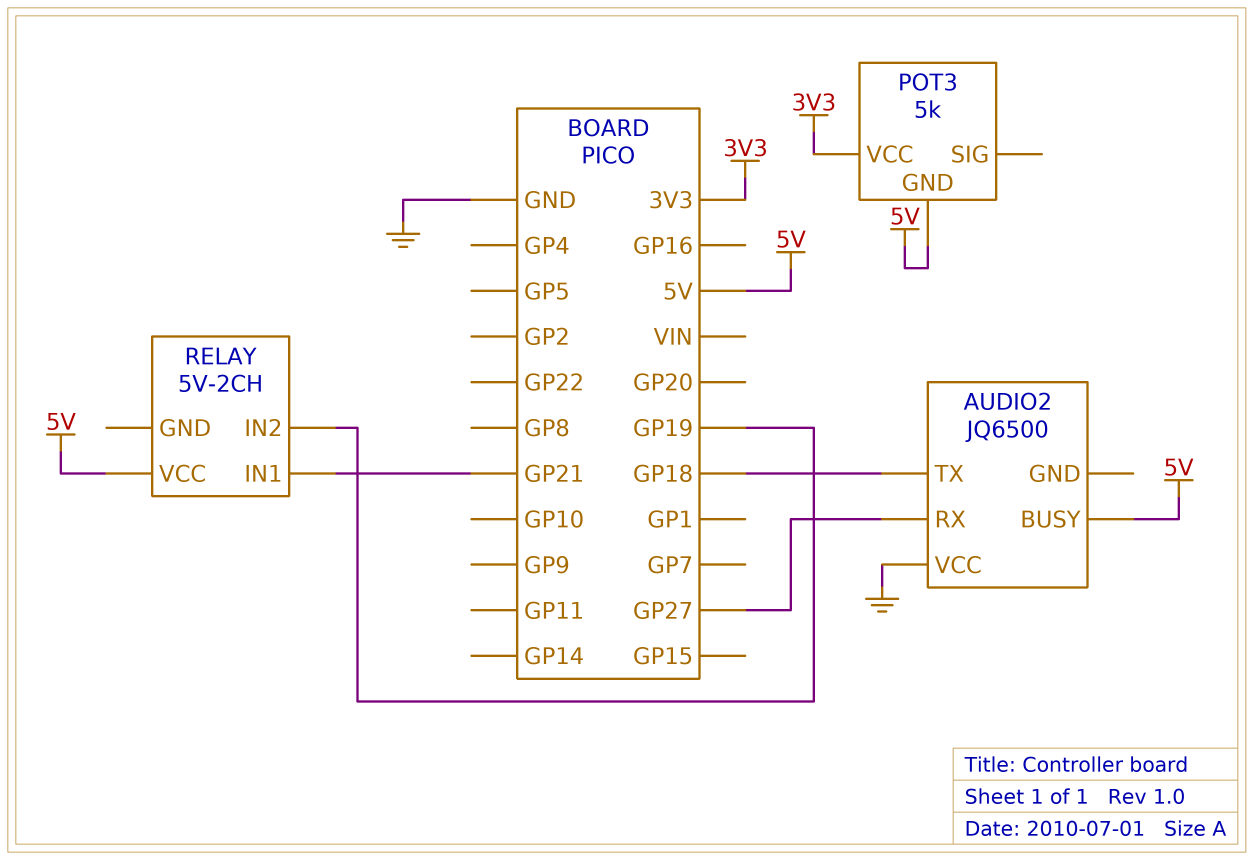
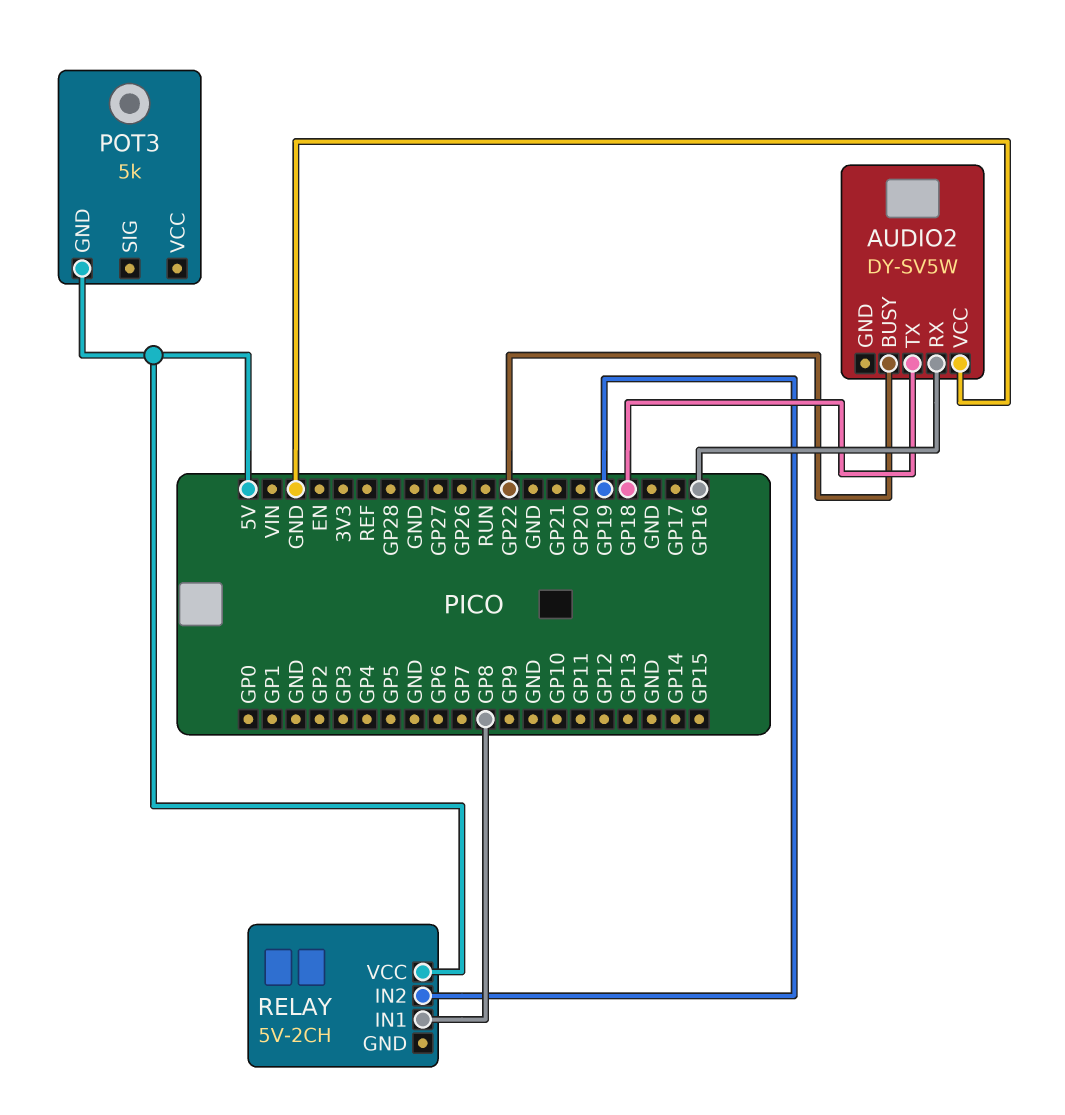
AUDIO2: JQ6500 -> DY-SV5W
AUDIO2 pin BUSY: 5V -> GP22
AUDIO2 pin RX: GP27 -> GP16
POT3 pin VCC: 3V3 -> none
RELAY pin IN1: GP21 -> GP8

